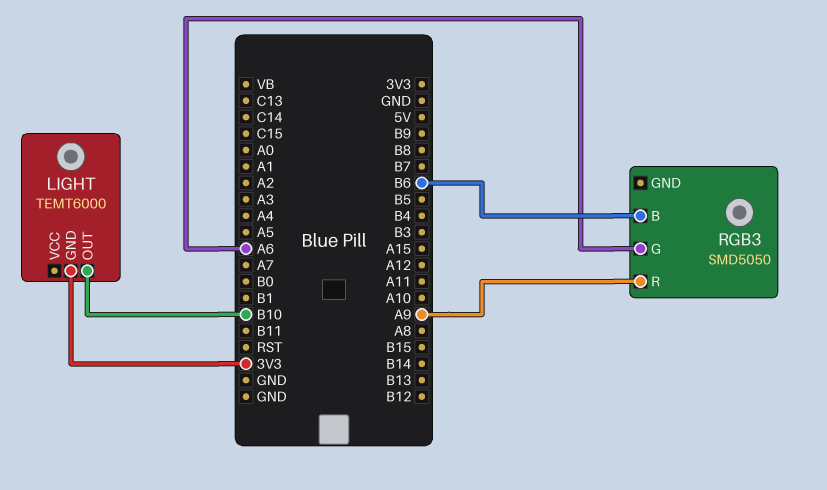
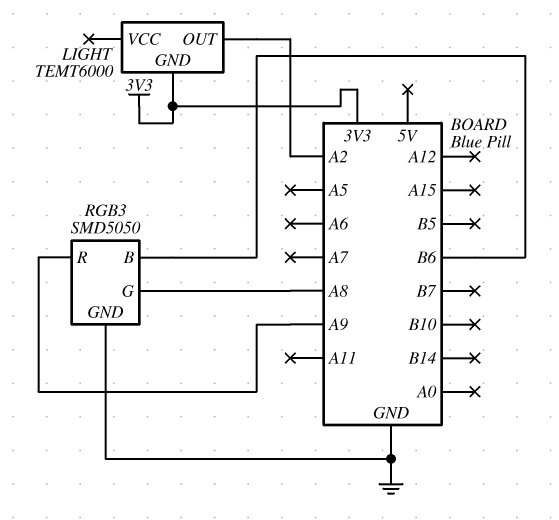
LIGHT pin OUT: B10 -> A2
RGB3 pin G: A6 -> A8
RGB3 pin GND: none -> GND

